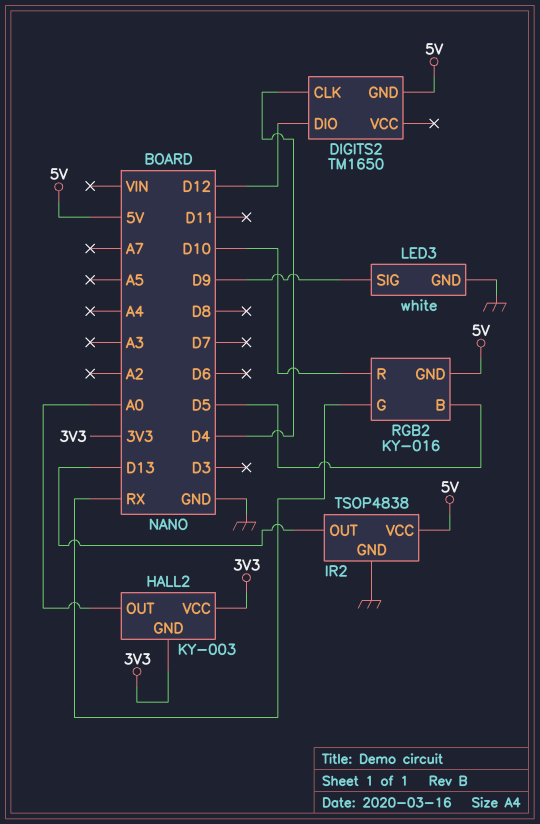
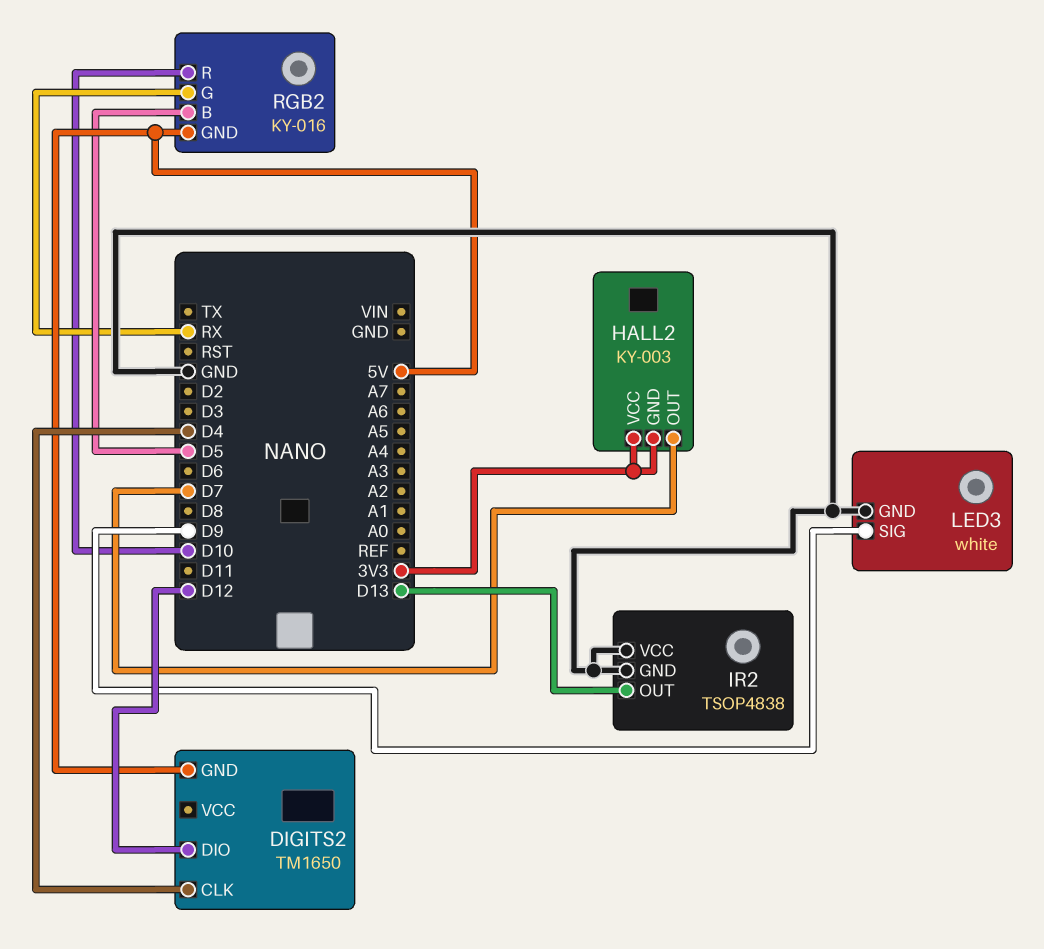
HALL2 pin OUT: A0 -> D7
IR2 pin VCC: 5V -> GND

